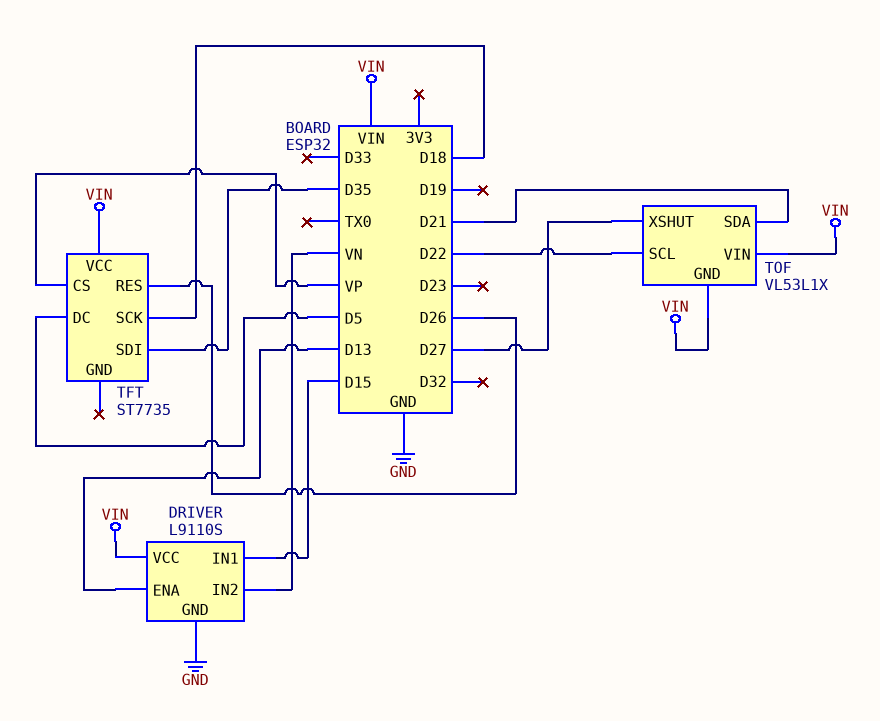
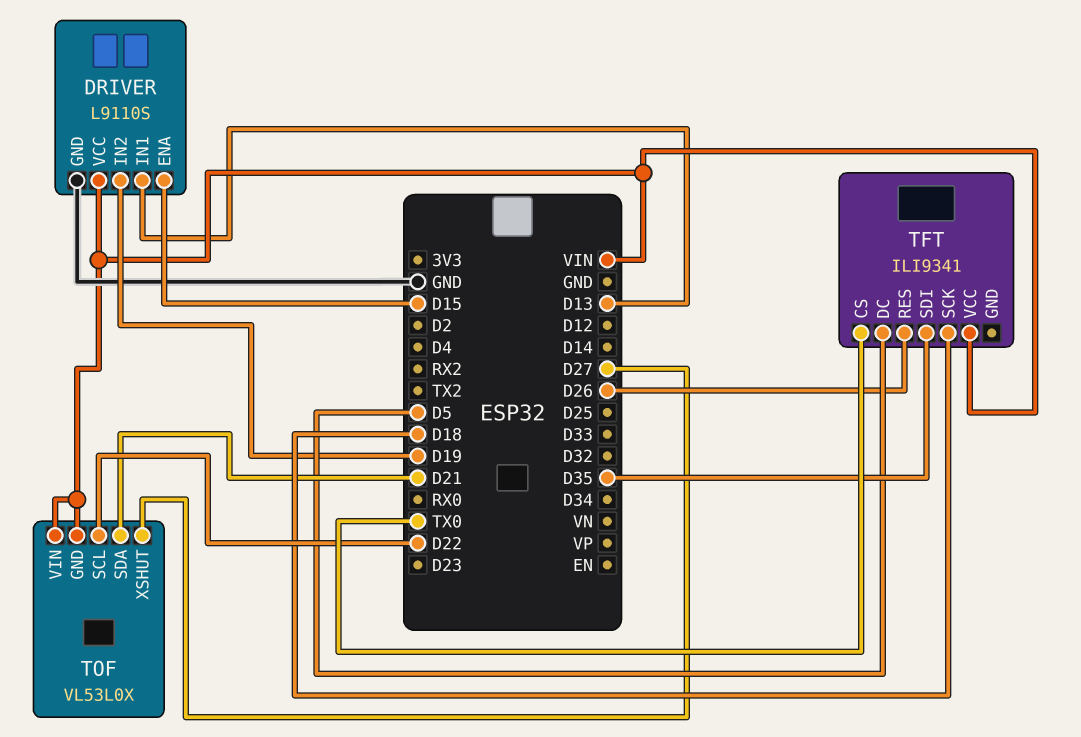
DRIVER pin ENA: D13 -> D15
DRIVER pin IN1: D15 -> D13
DRIVER pin IN2: VN -> D19
TFT: ST7735 -> ILI9341
TFT pin CS: VP -> TX0
TOF: VL53L1X -> VL53L0X

